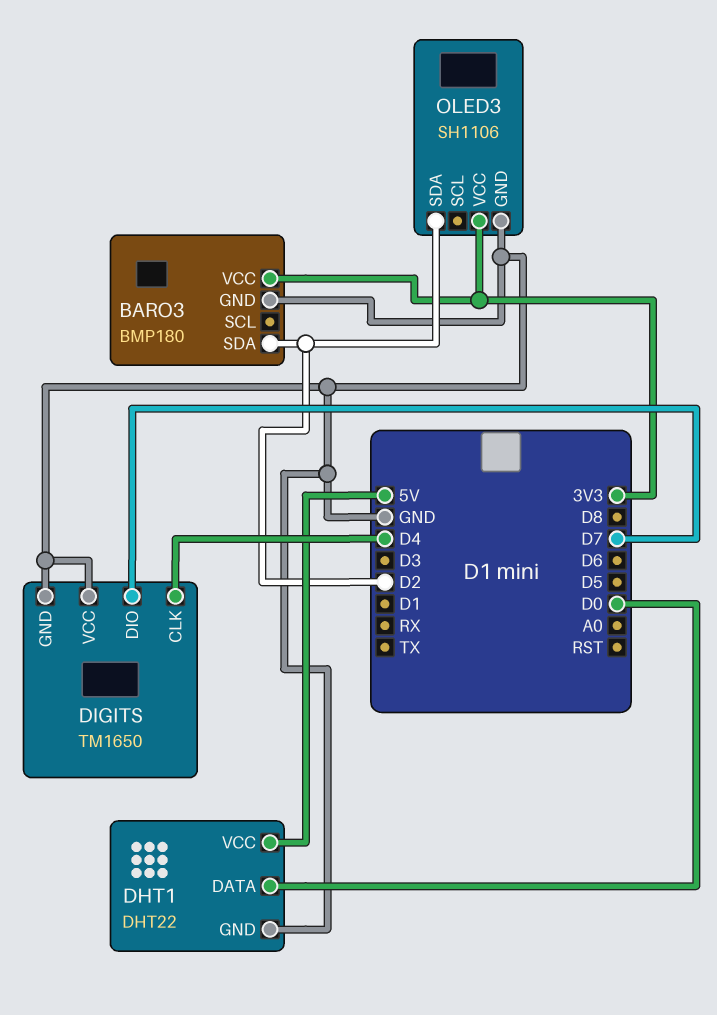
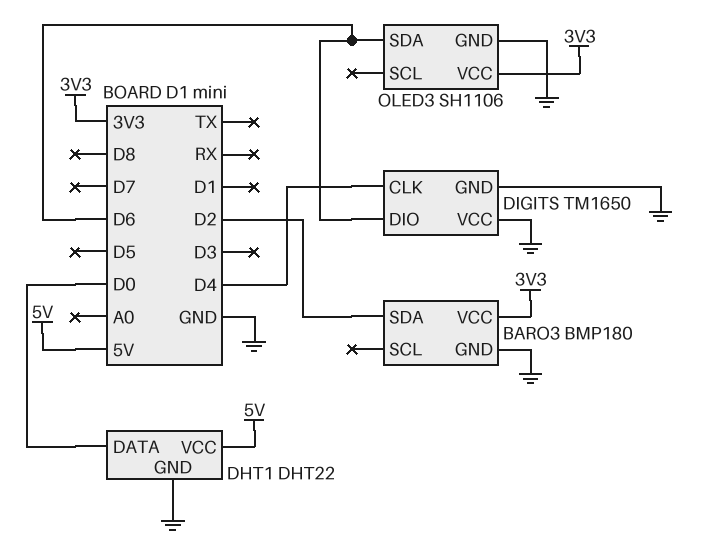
DIGITS pin DIO: D7 -> D6
OLED3 pin SDA: D2 -> D6

